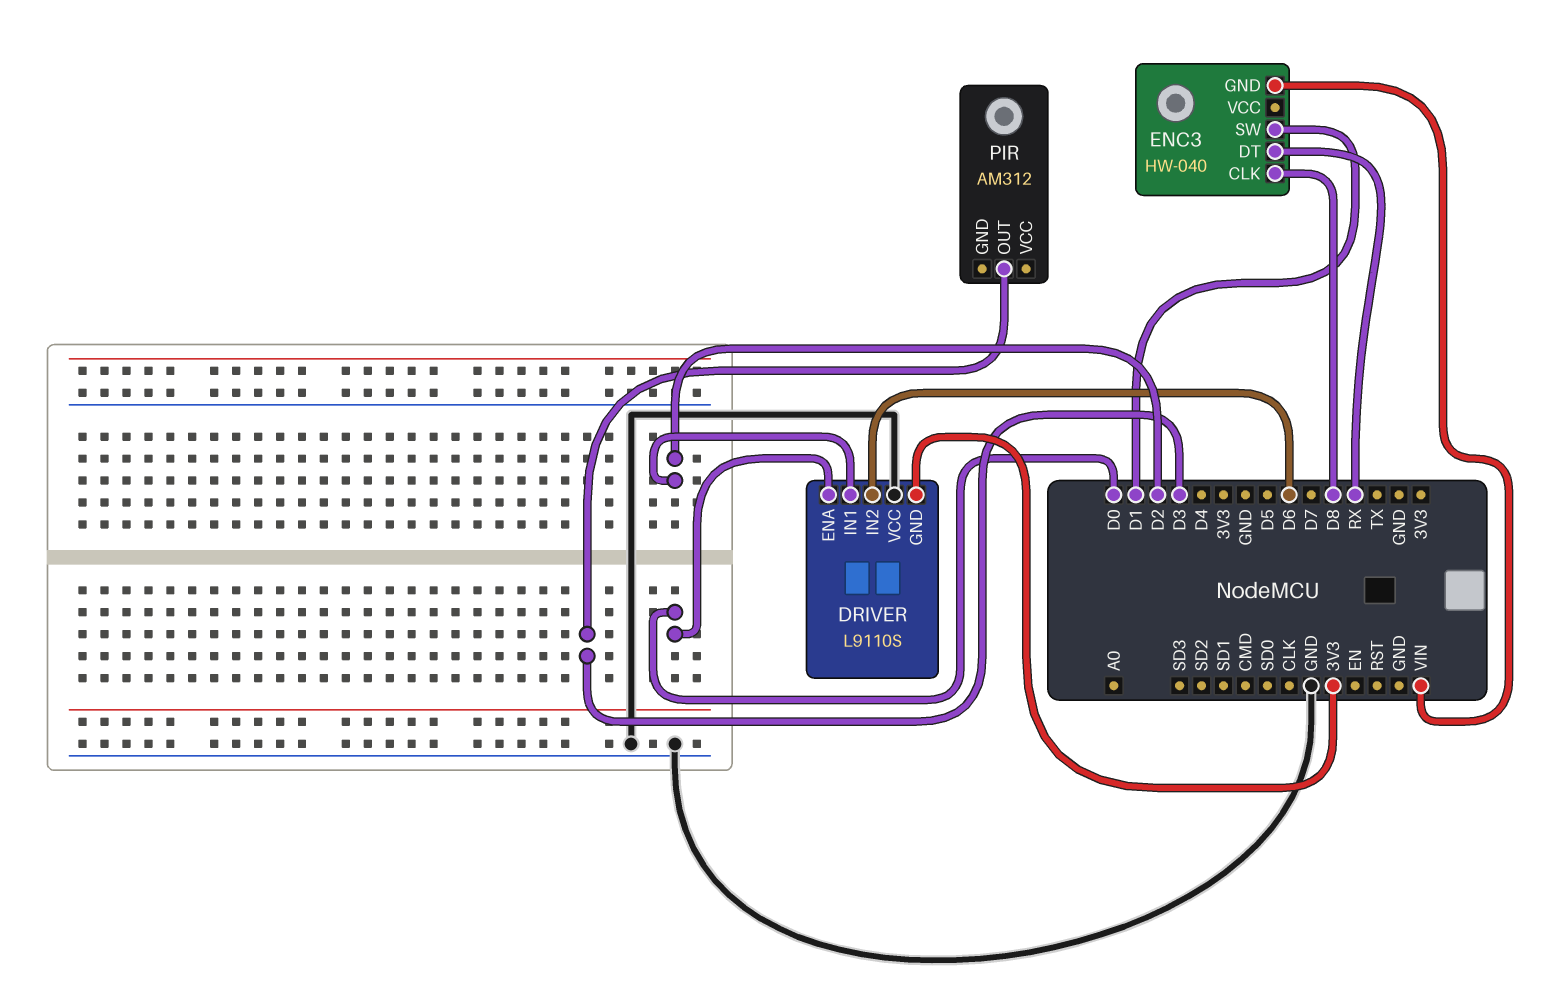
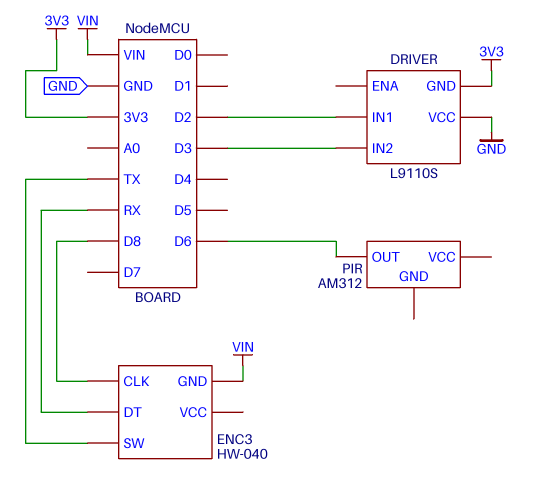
DRIVER pin ENA: D0 -> none
DRIVER pin IN2: D6 -> D3
ENC3 pin SW: D1 -> TX
PIR pin OUT: D3 -> D6

